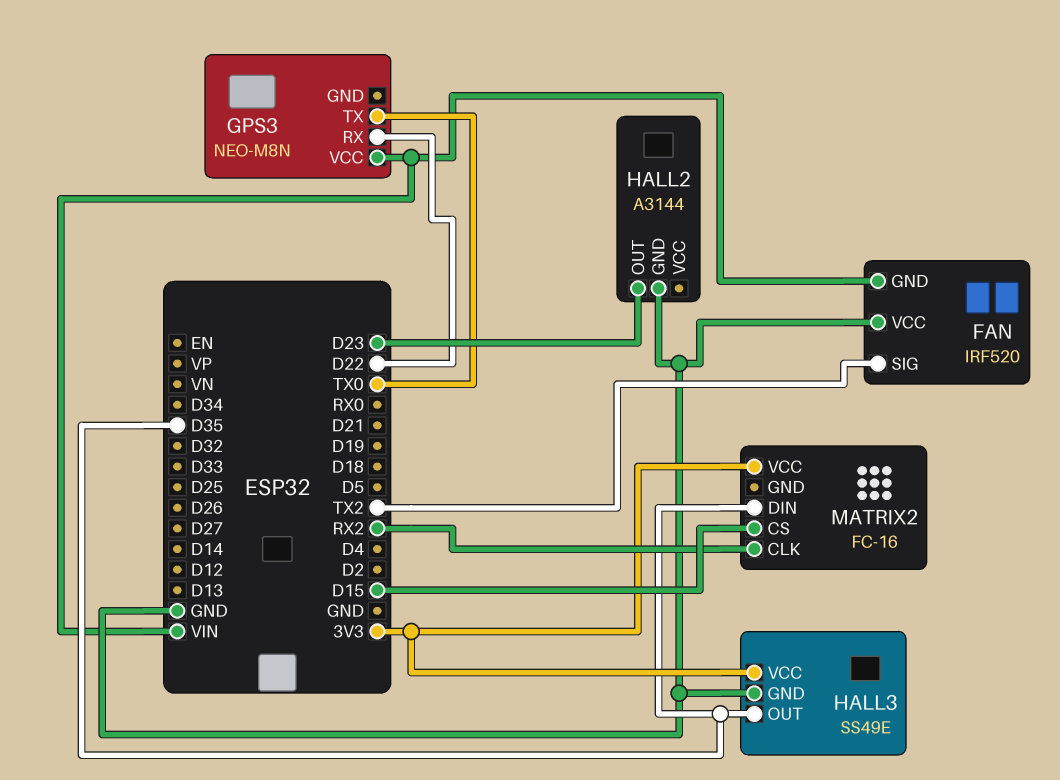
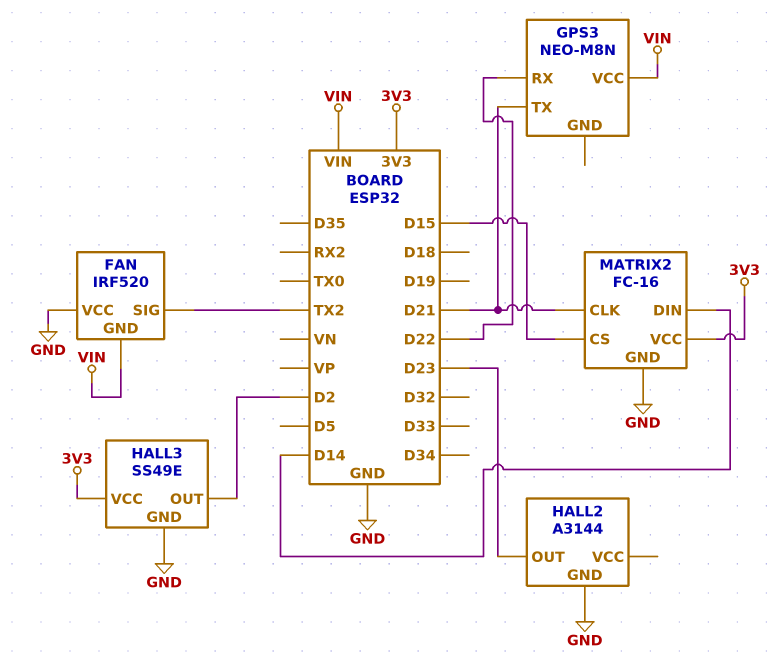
GPS3 pin TX: TX0 -> D21
HALL3 pin OUT: D35 -> D2
MATRIX2 pin CLK: RX2 -> D21
MATRIX2 pin DIN: D35 -> D14
MATRIX2 pin GND: none -> GND

